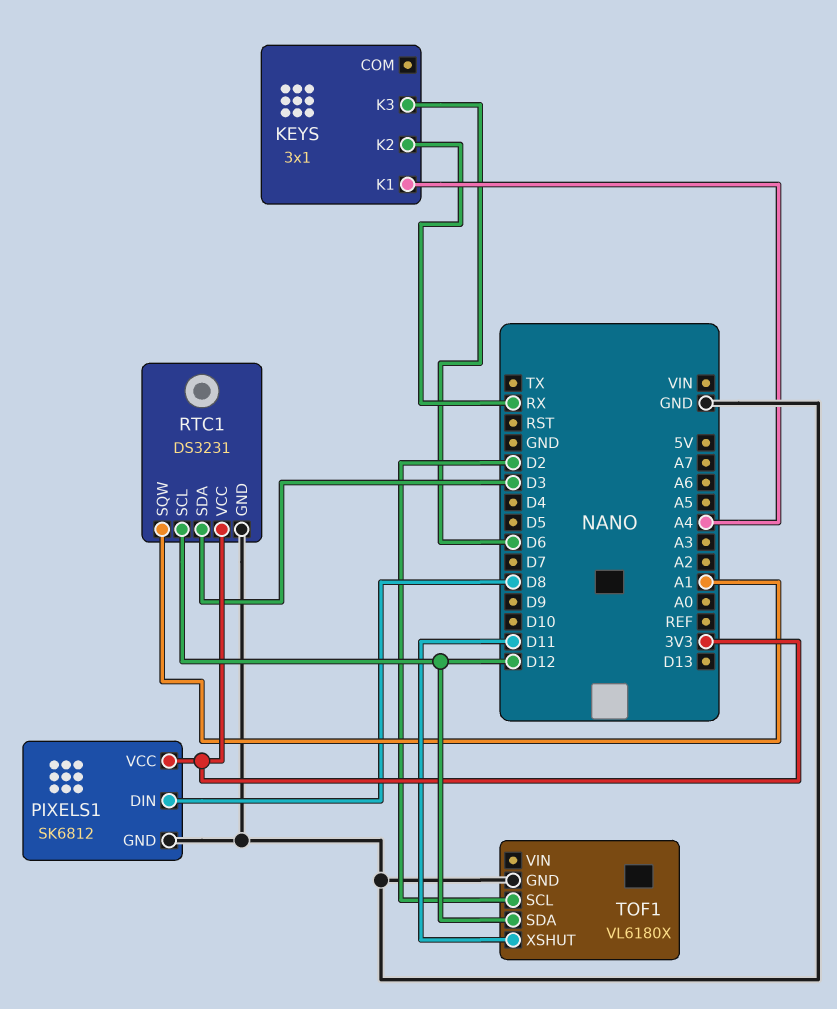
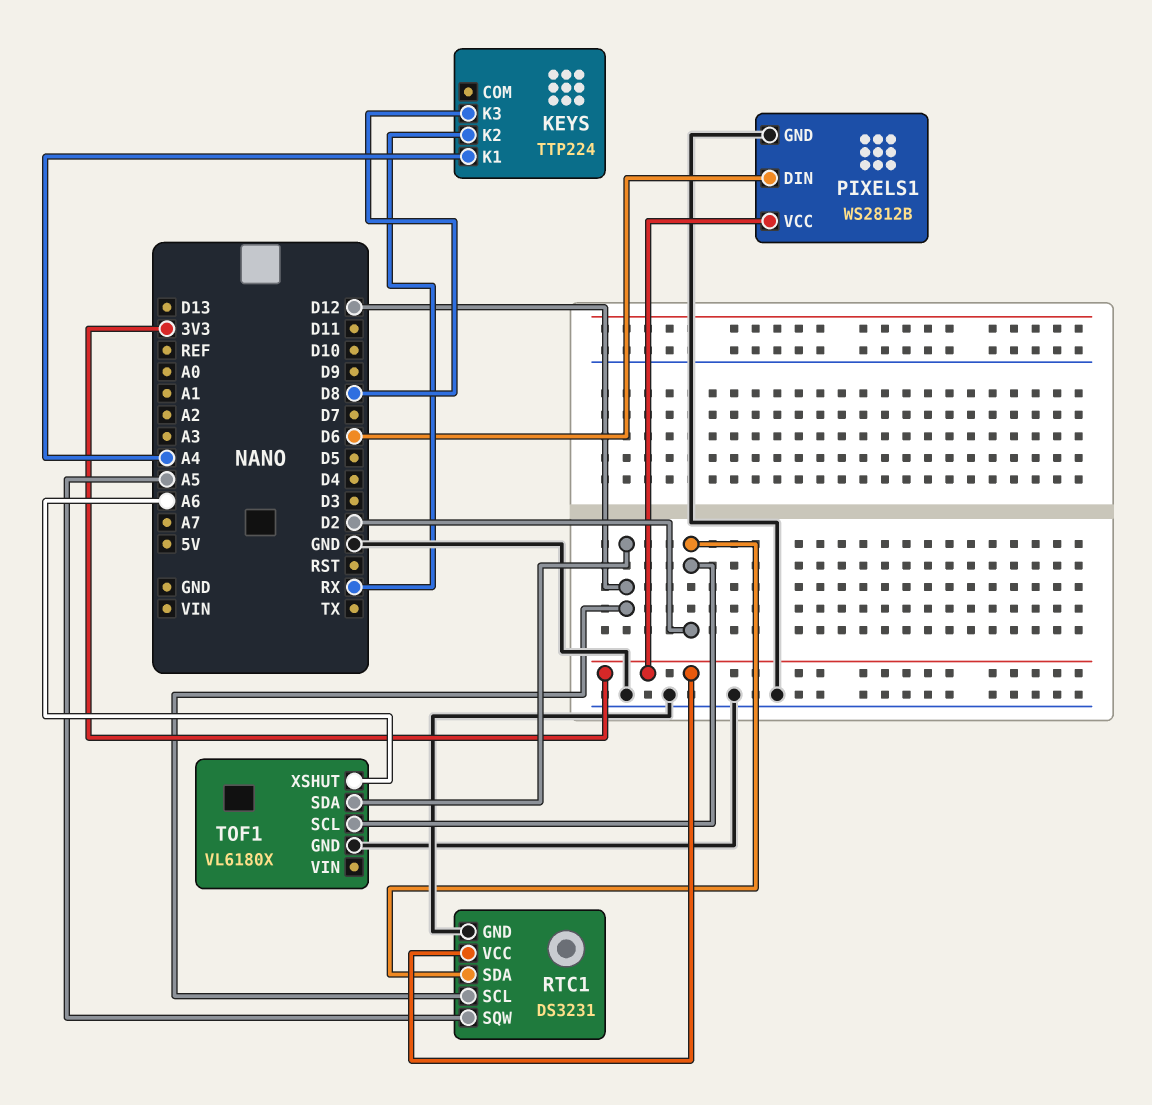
KEYS: 3x1 -> TTP224
KEYS pin K3: D6 -> D8
PIXELS1: SK6812 -> WS2812B
PIXELS1 pin DIN: D8 -> D6
RTC1 pin SDA: D3 -> D2
RTC1 pin SQW: A1 -> A5
TOF1 pin XSHUT: D11 -> A6

